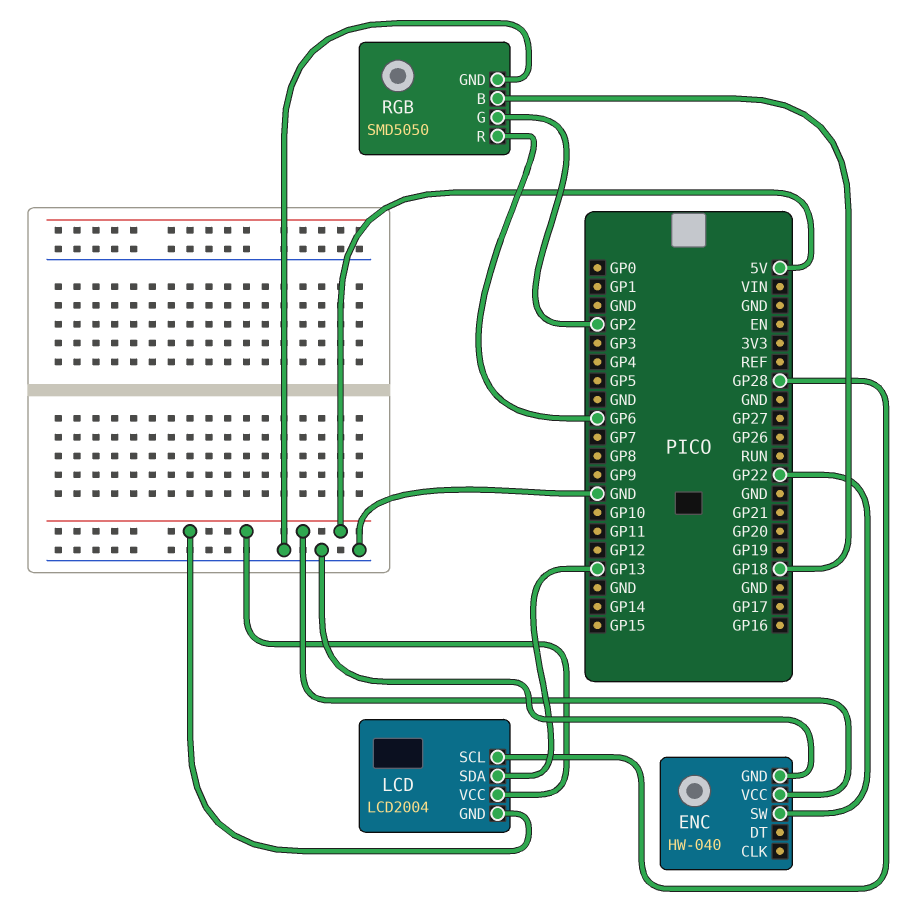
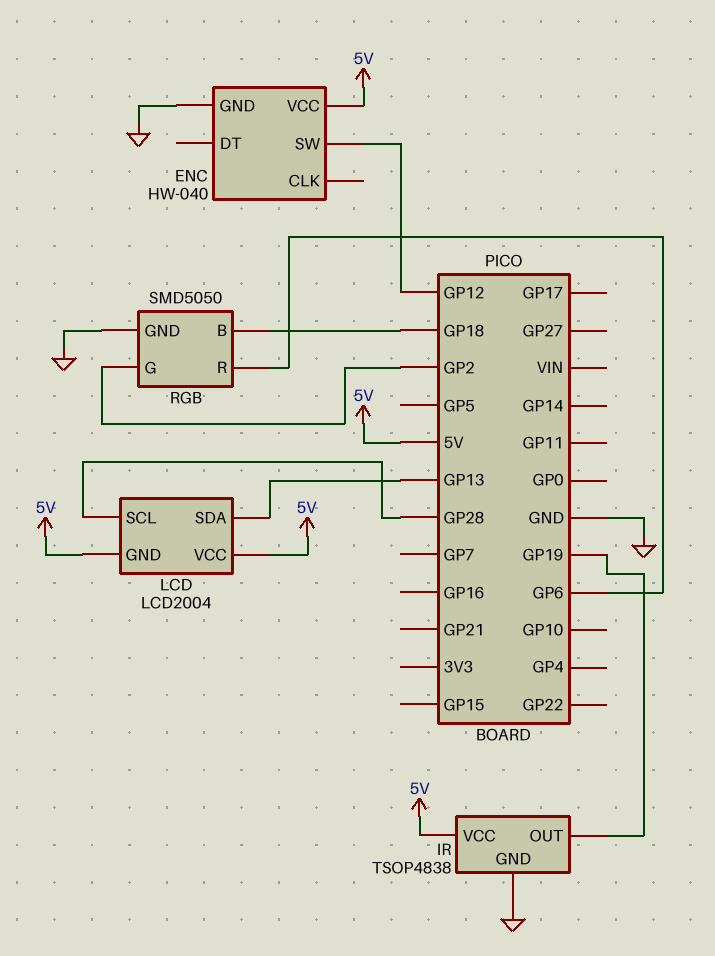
ENC pin SW: GP22 -> GP12
IR: none -> TSOP4838
IR pin GND: none -> GND
IR pin OUT: none -> GP19
IR pin VCC: none -> 5V

